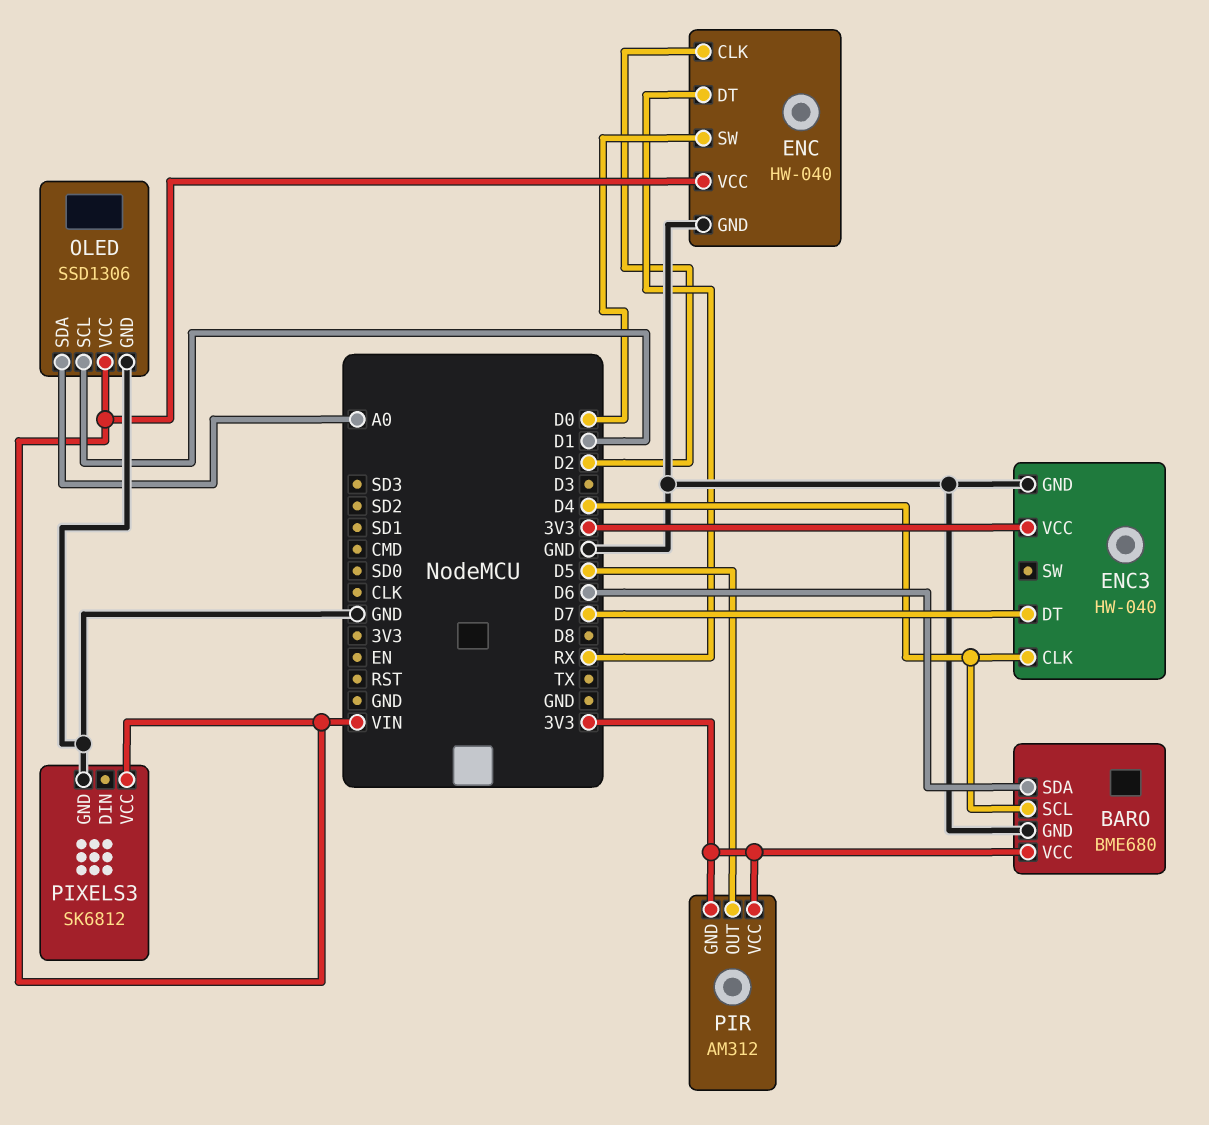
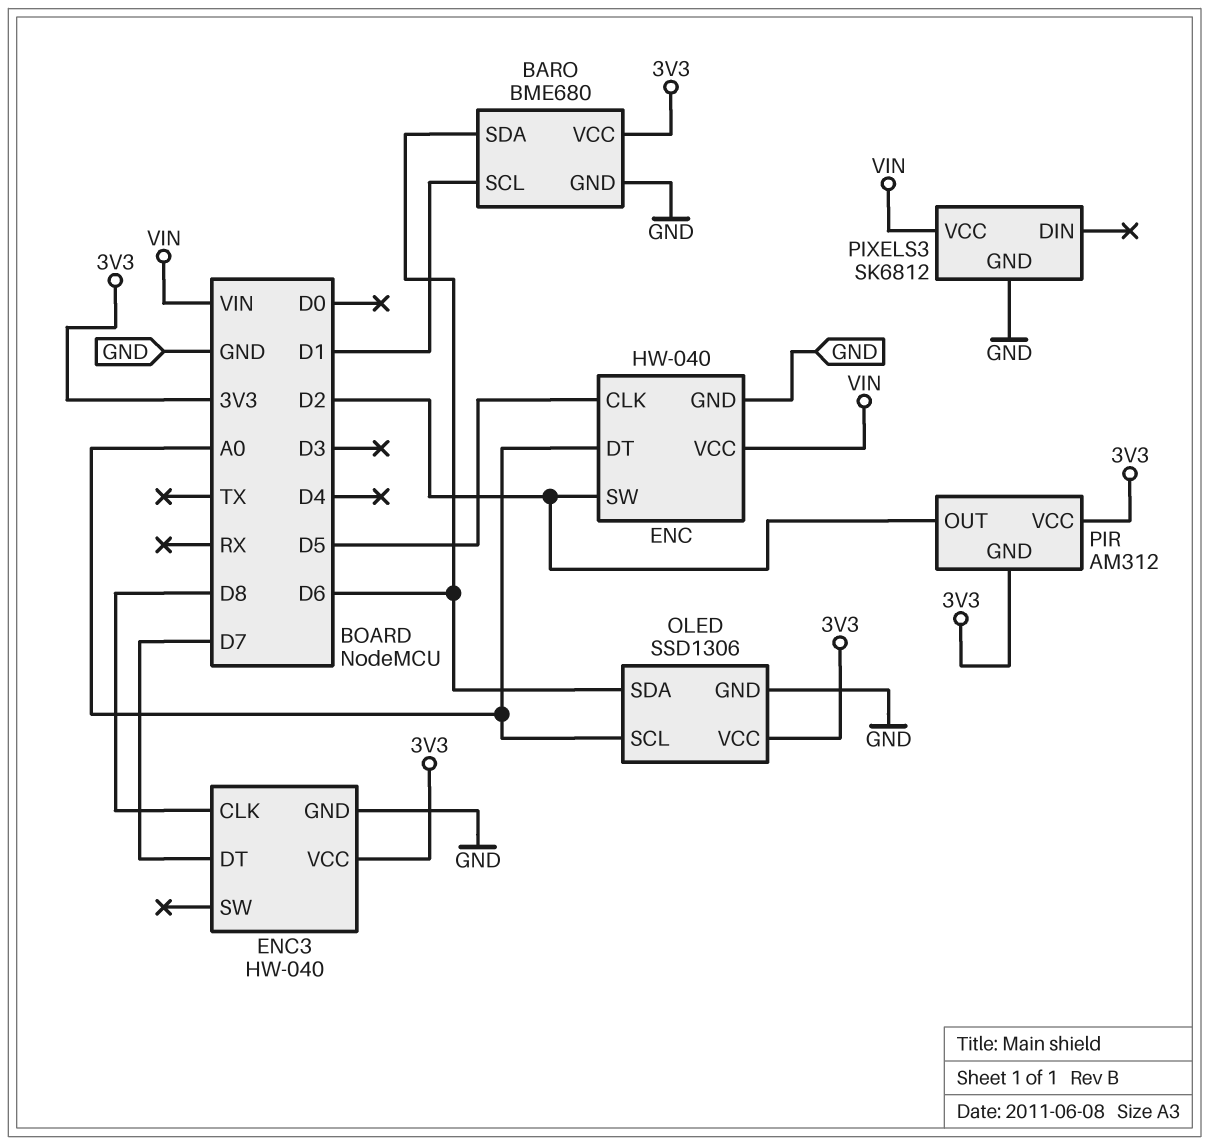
BARO pin SCL: D4 -> D1
ENC pin CLK: D2 -> D5
ENC pin DT: RX -> A0
ENC pin SW: D0 -> D2
ENC3 pin CLK: D4 -> D8
OLED pin SCL: D1 -> A0
OLED pin SDA: A0 -> D6
OLED pin VCC: VIN -> 3V3
PIR pin OUT: D5 -> D2

